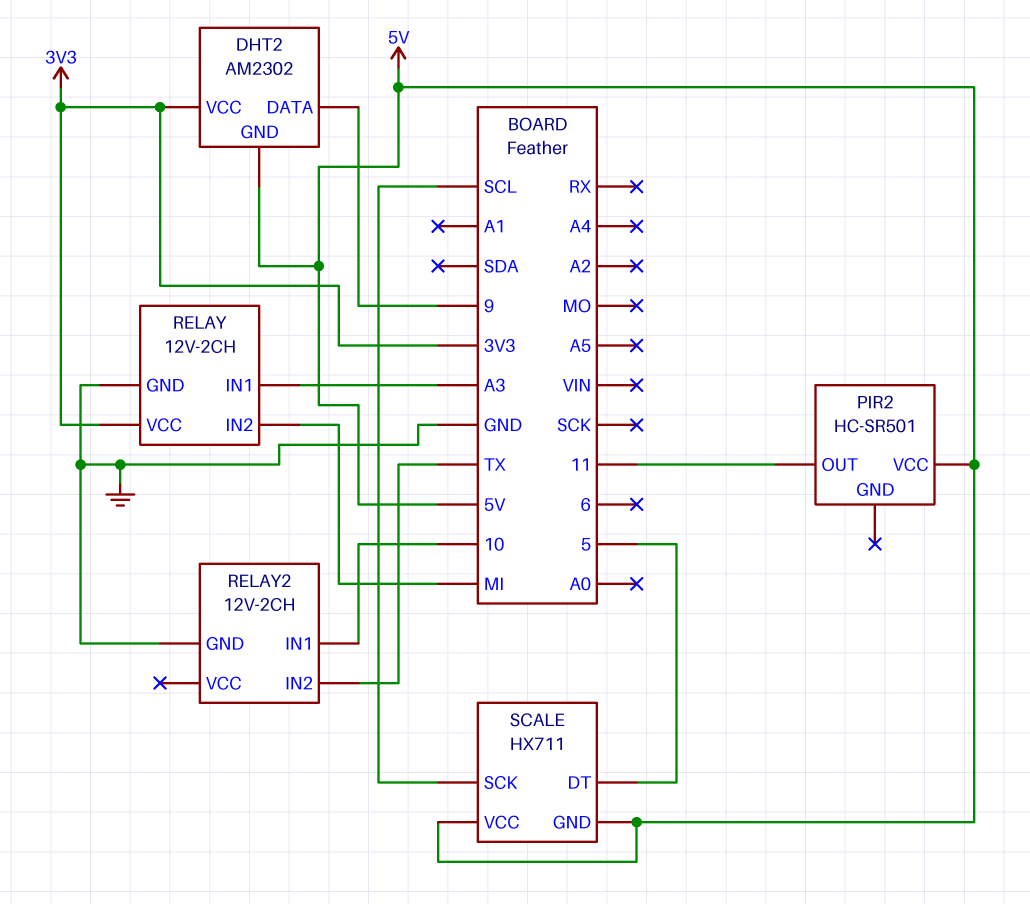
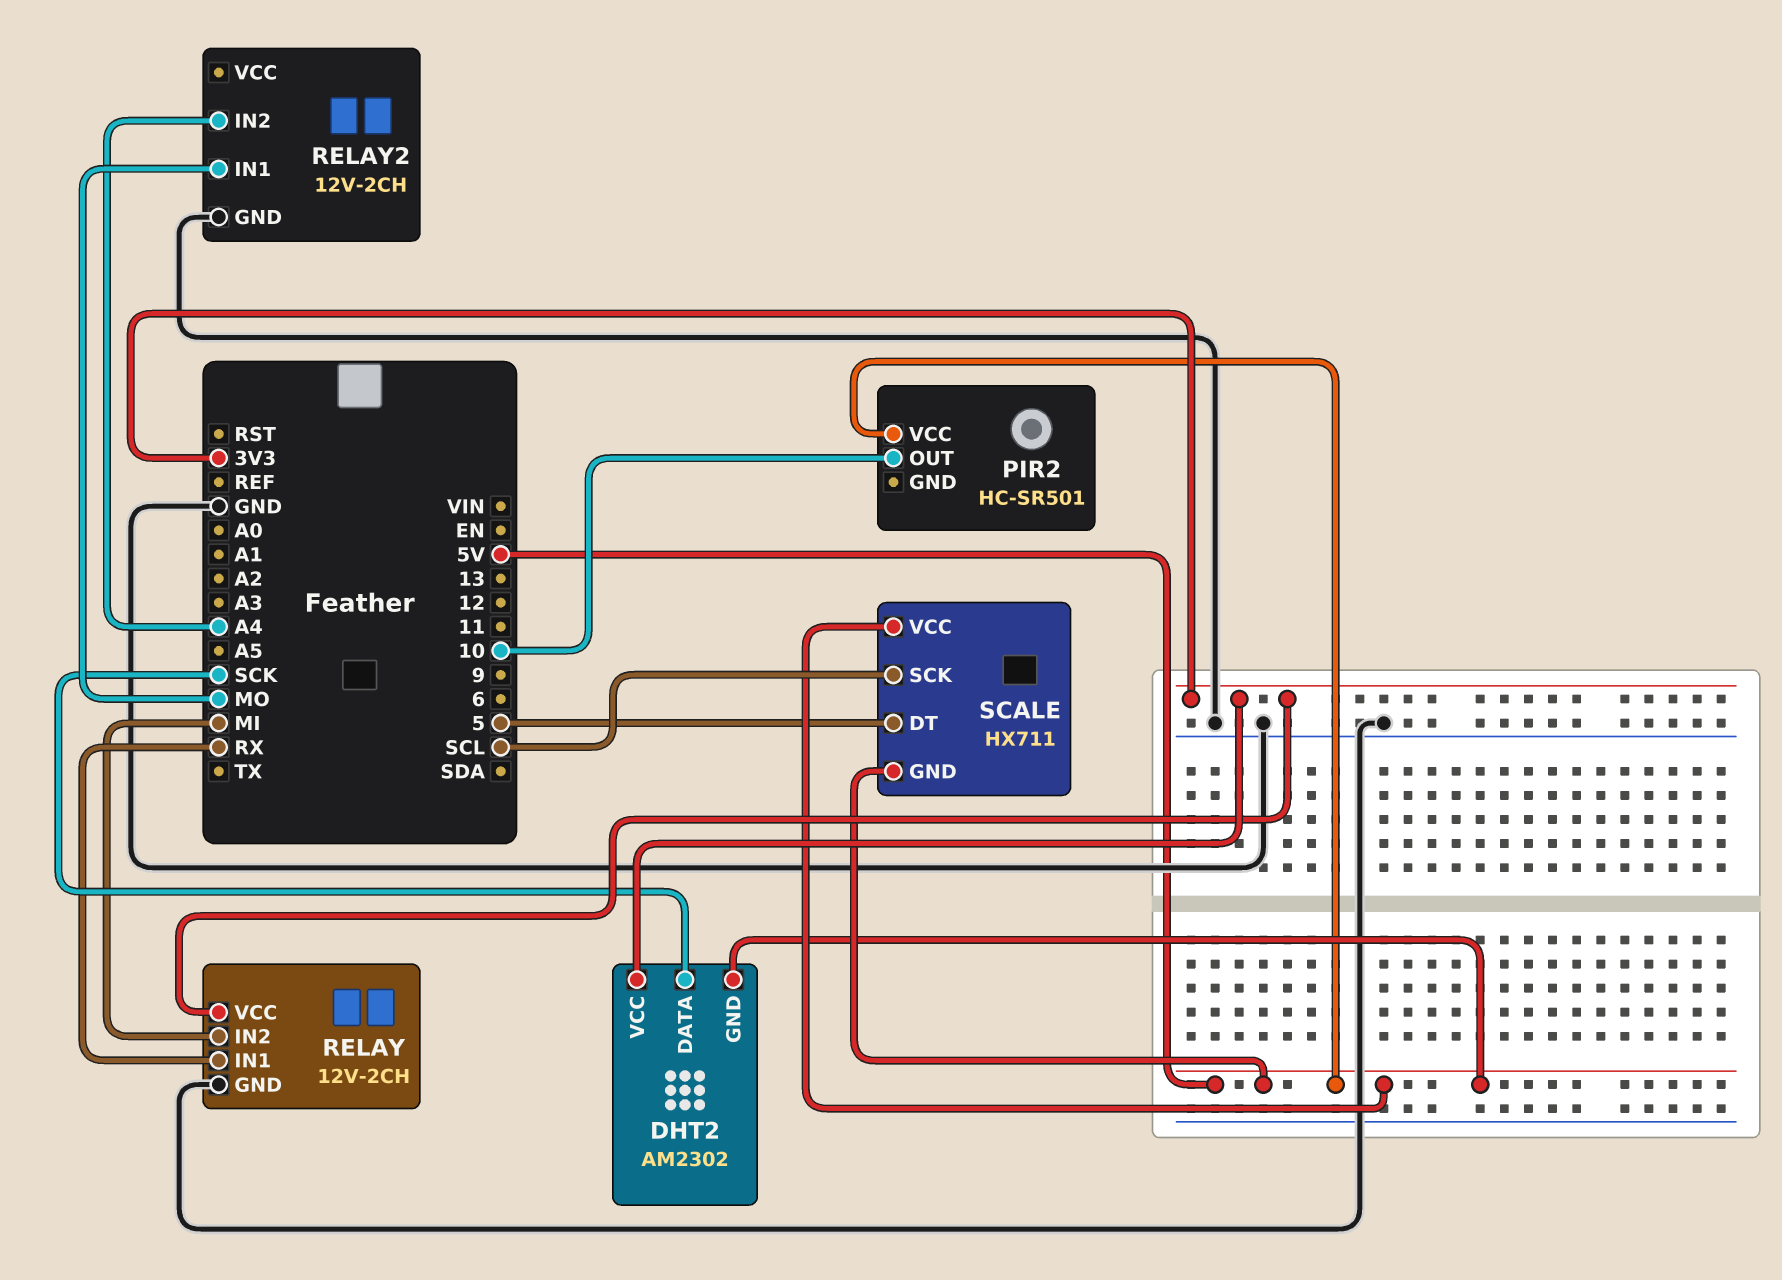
DHT2 pin DATA: 9 -> SCK
PIR2 pin OUT: 11 -> 10
RELAY pin IN1: A3 -> RX
RELAY2 pin IN1: 10 -> MO
RELAY2 pin IN2: TX -> A4

